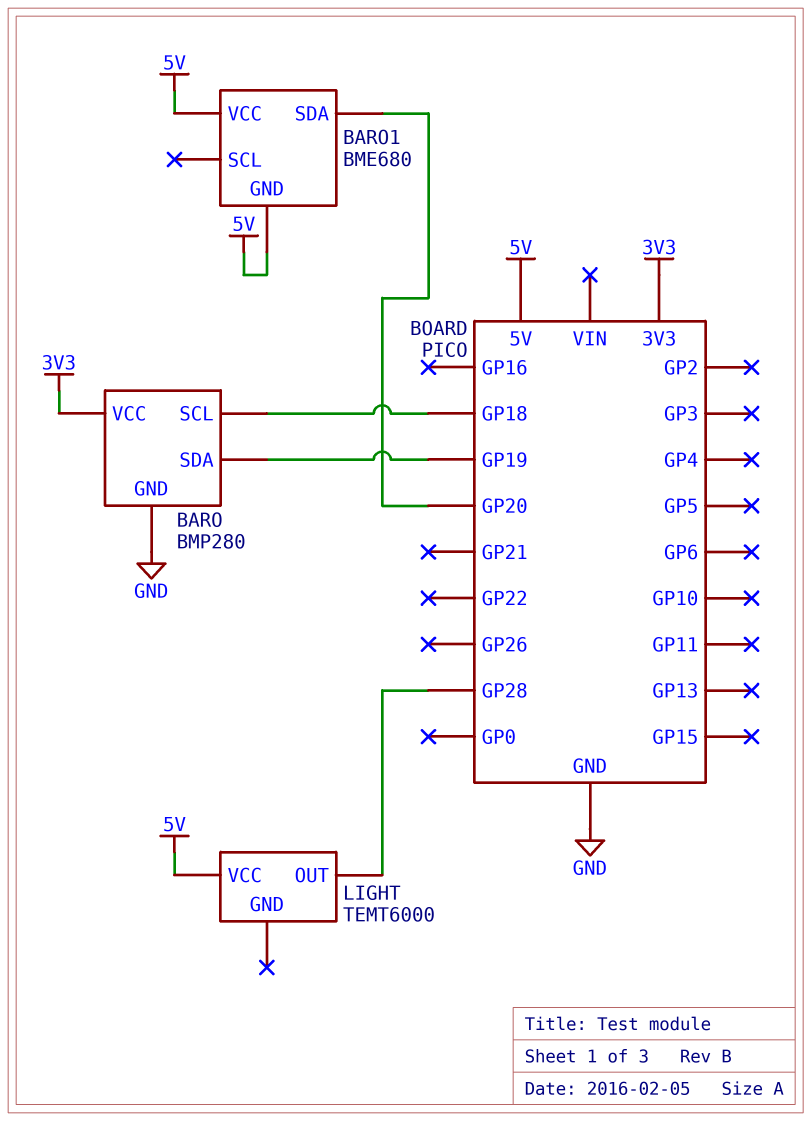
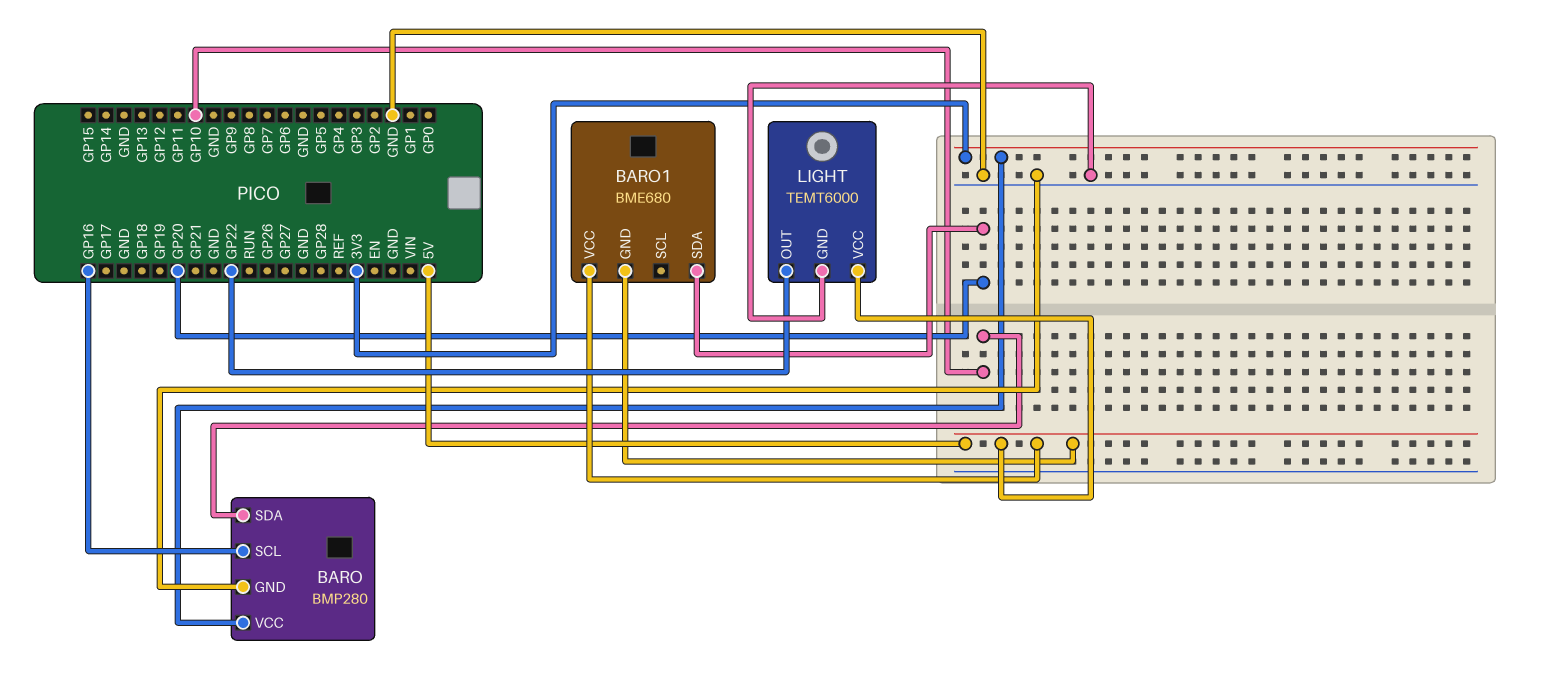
BARO pin SCL: GP18 -> GP16
BARO pin SDA: GP19 -> GP10
LIGHT pin GND: none -> GND
LIGHT pin OUT: GP28 -> GP22

